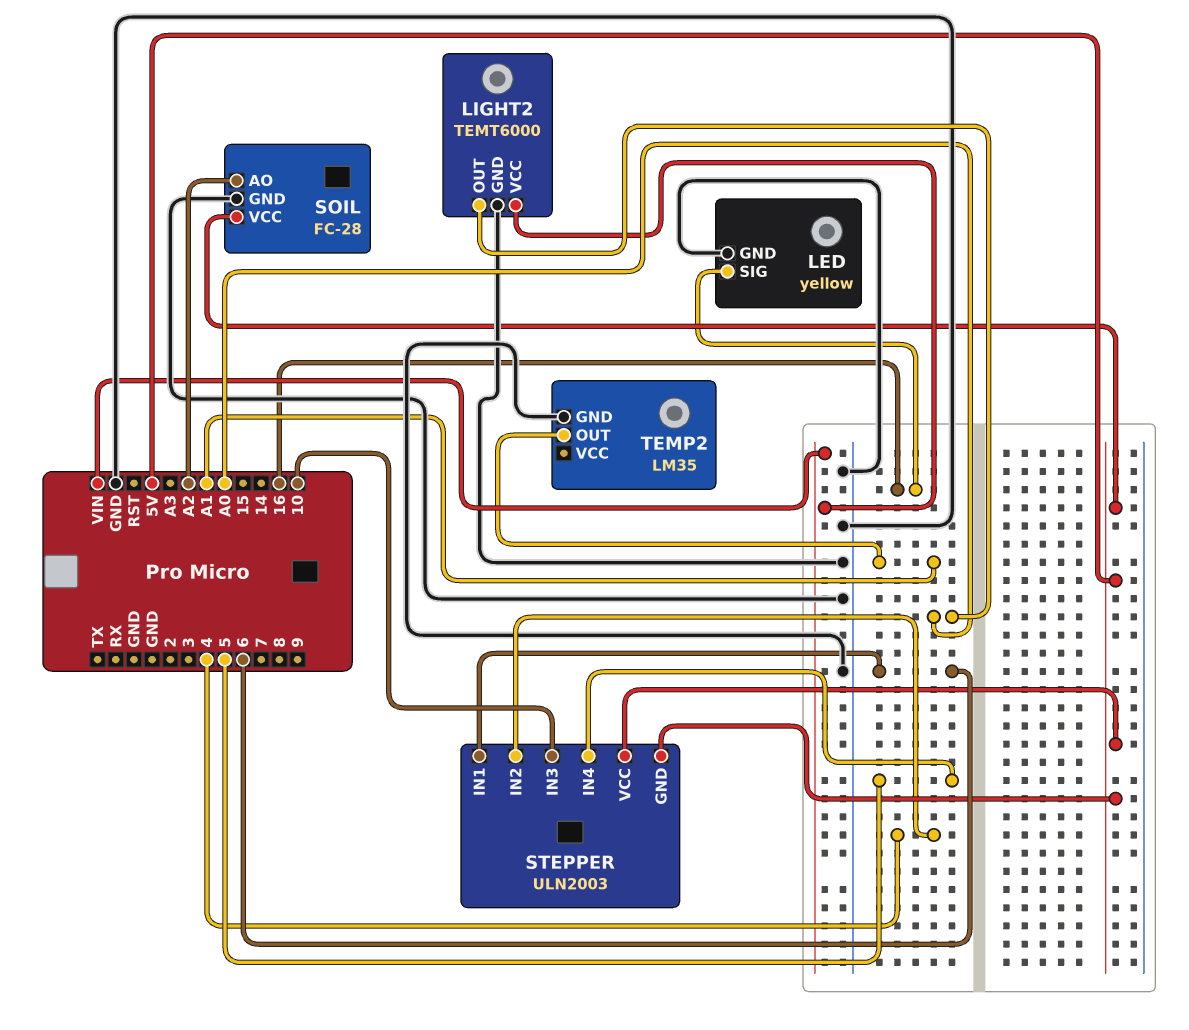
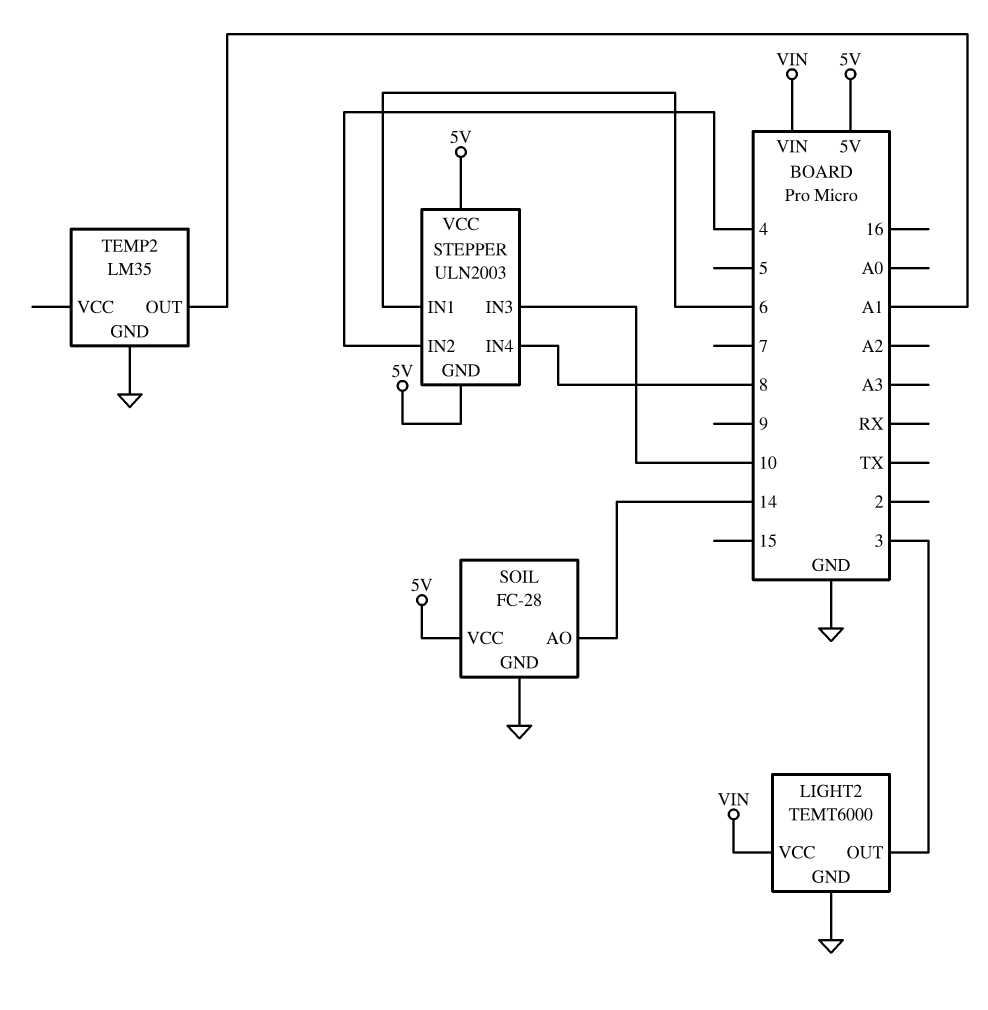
LED: yellow -> none
LED pin GND: GND -> none
LED pin SIG: 16 -> none
LIGHT2 pin OUT: A0 -> 3
SOIL pin AO: A2 -> 14
STEPPER pin IN4: 5 -> 8

